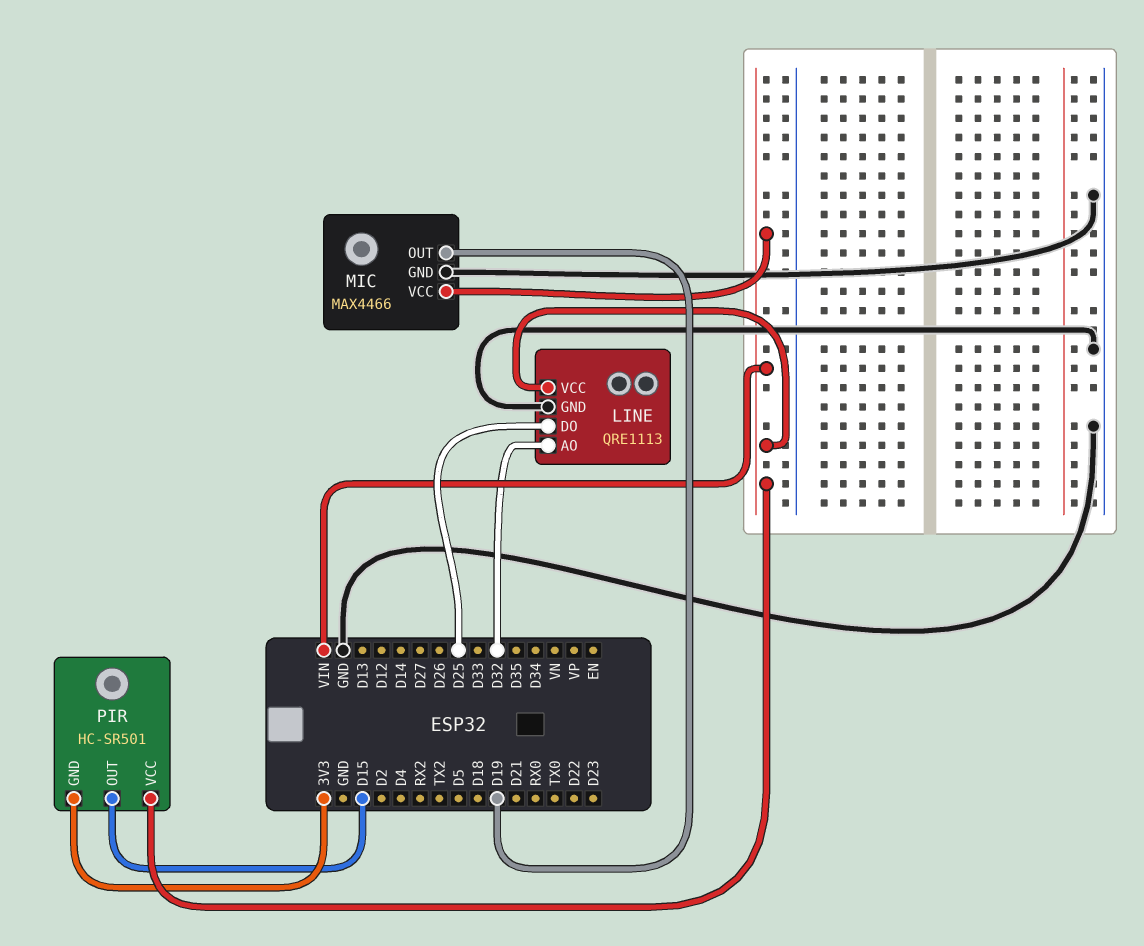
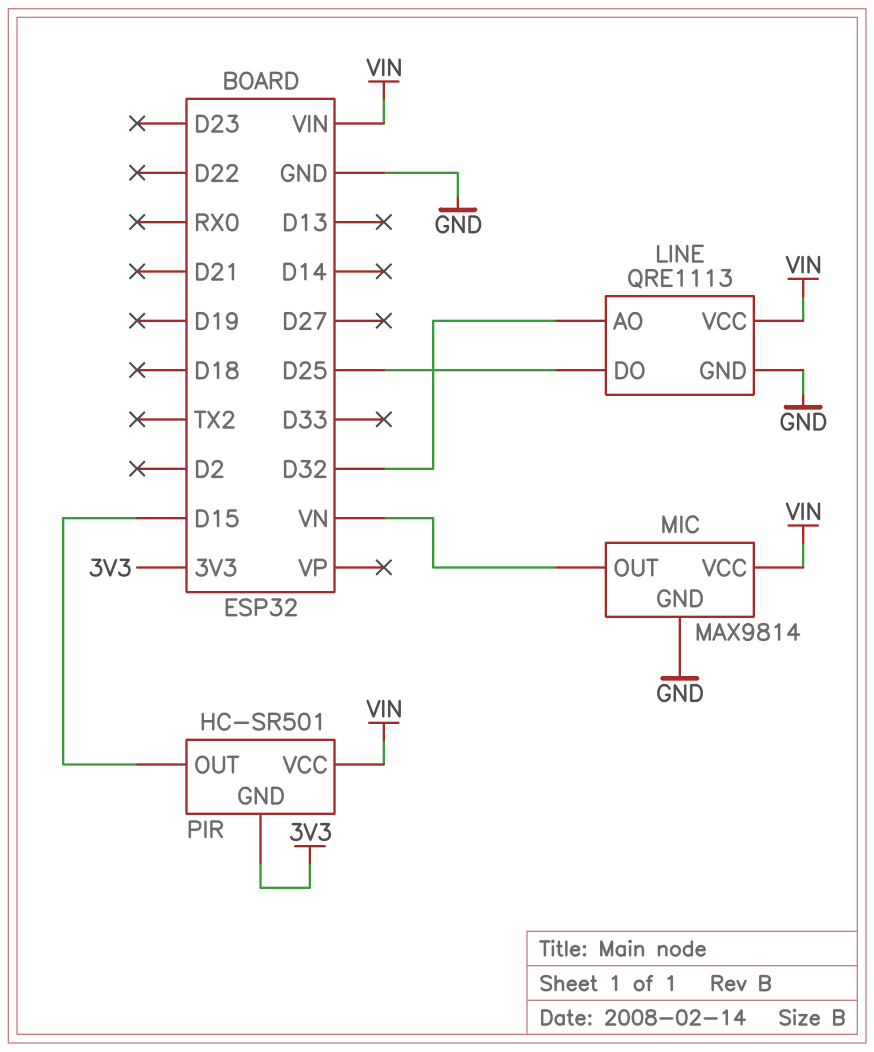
MIC: MAX4466 -> MAX9814
MIC pin OUT: D19 -> VN

